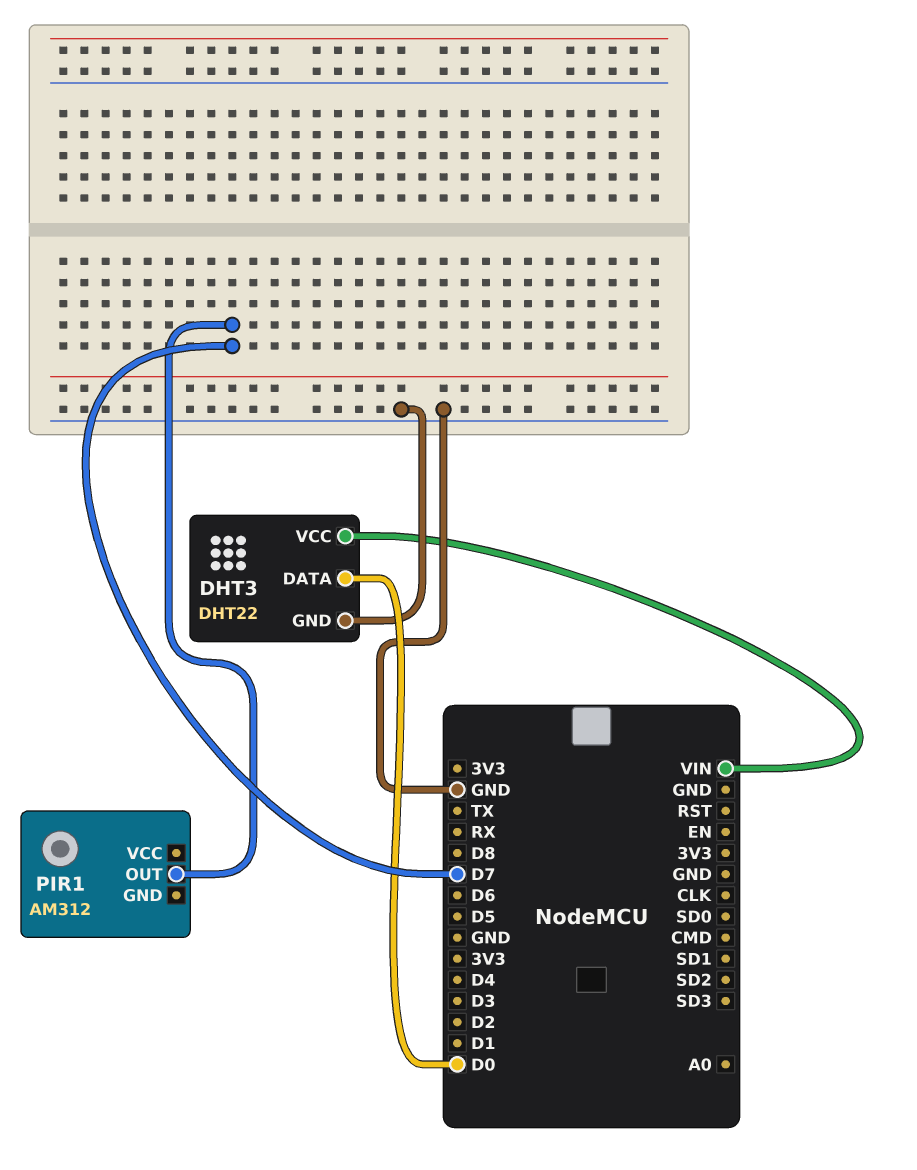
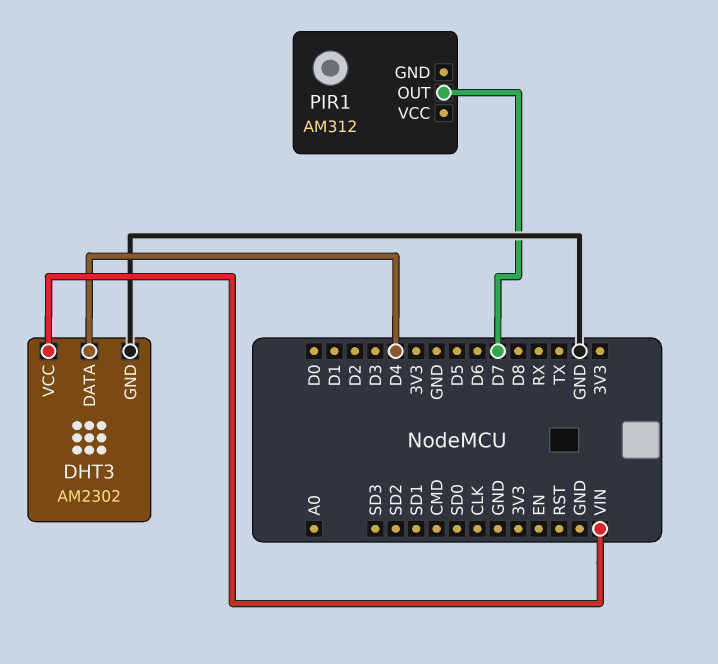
DHT3: DHT22 -> AM2302
DHT3 pin DATA: D0 -> D4

